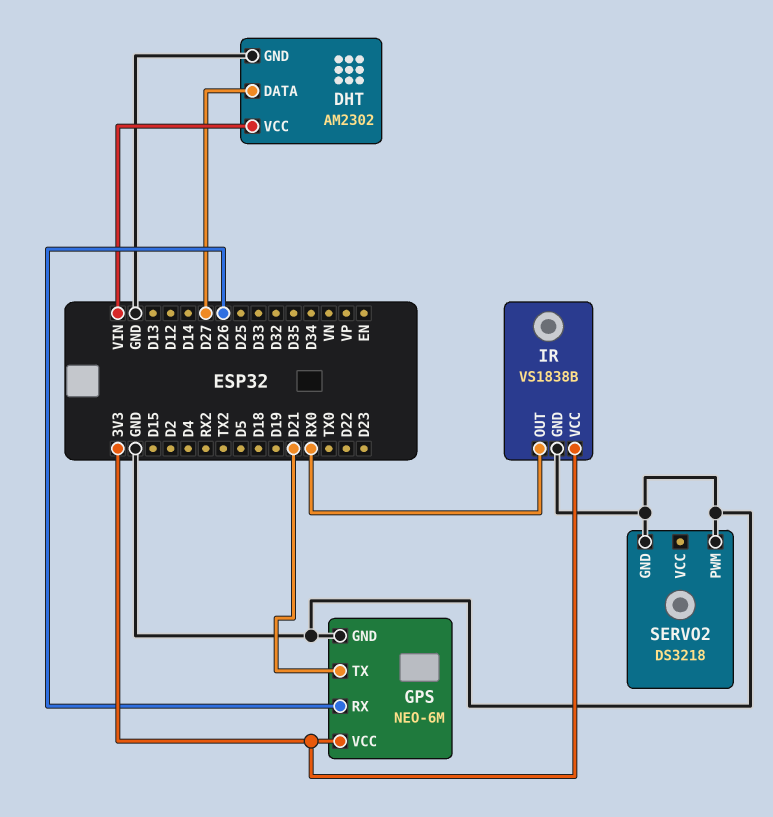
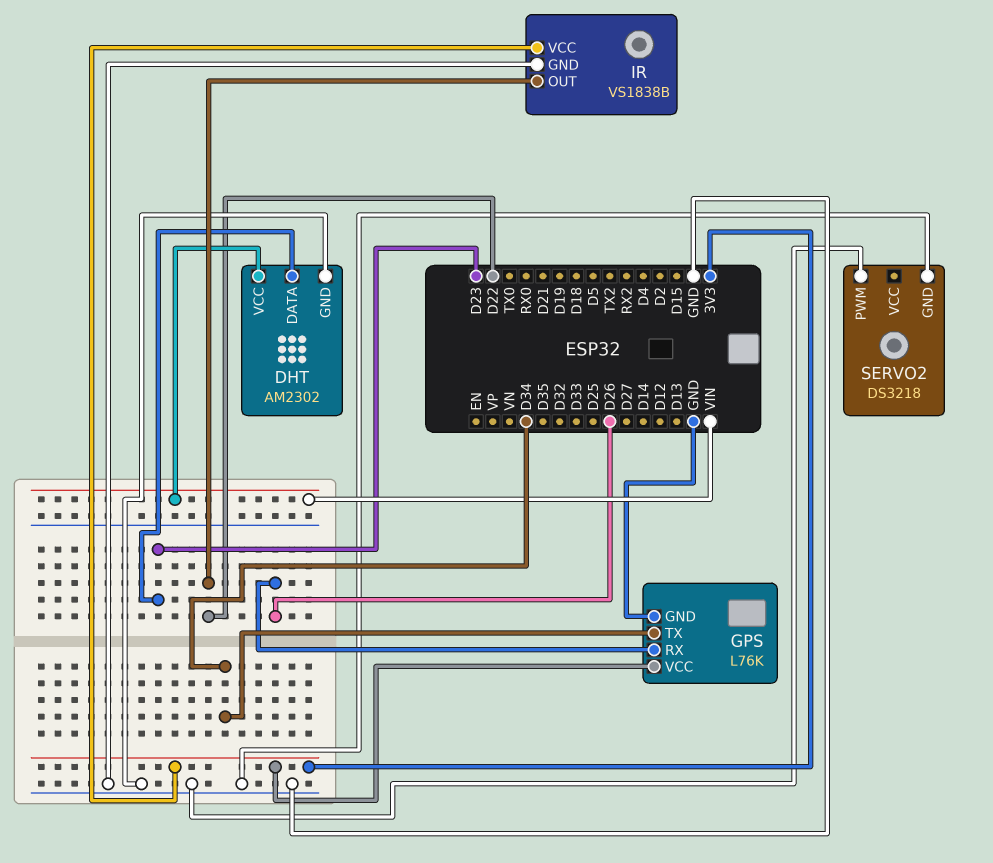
DHT pin DATA: D27 -> D23
GPS: NEO-6M -> L76K
GPS pin TX: D21 -> D34
IR pin OUT: RX0 -> D22

